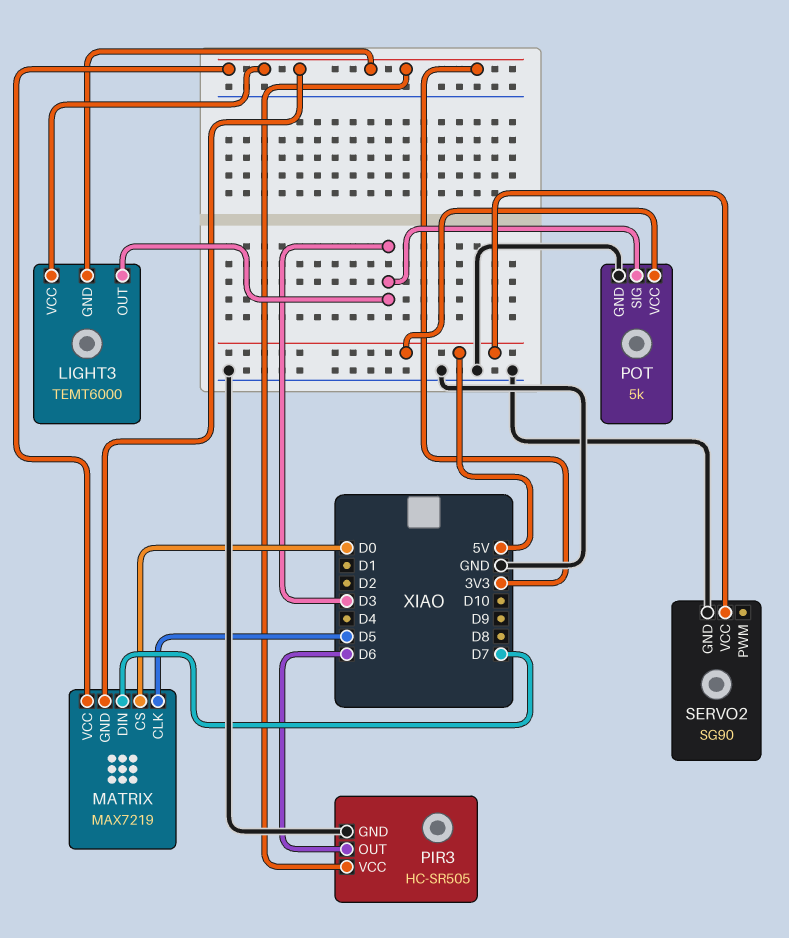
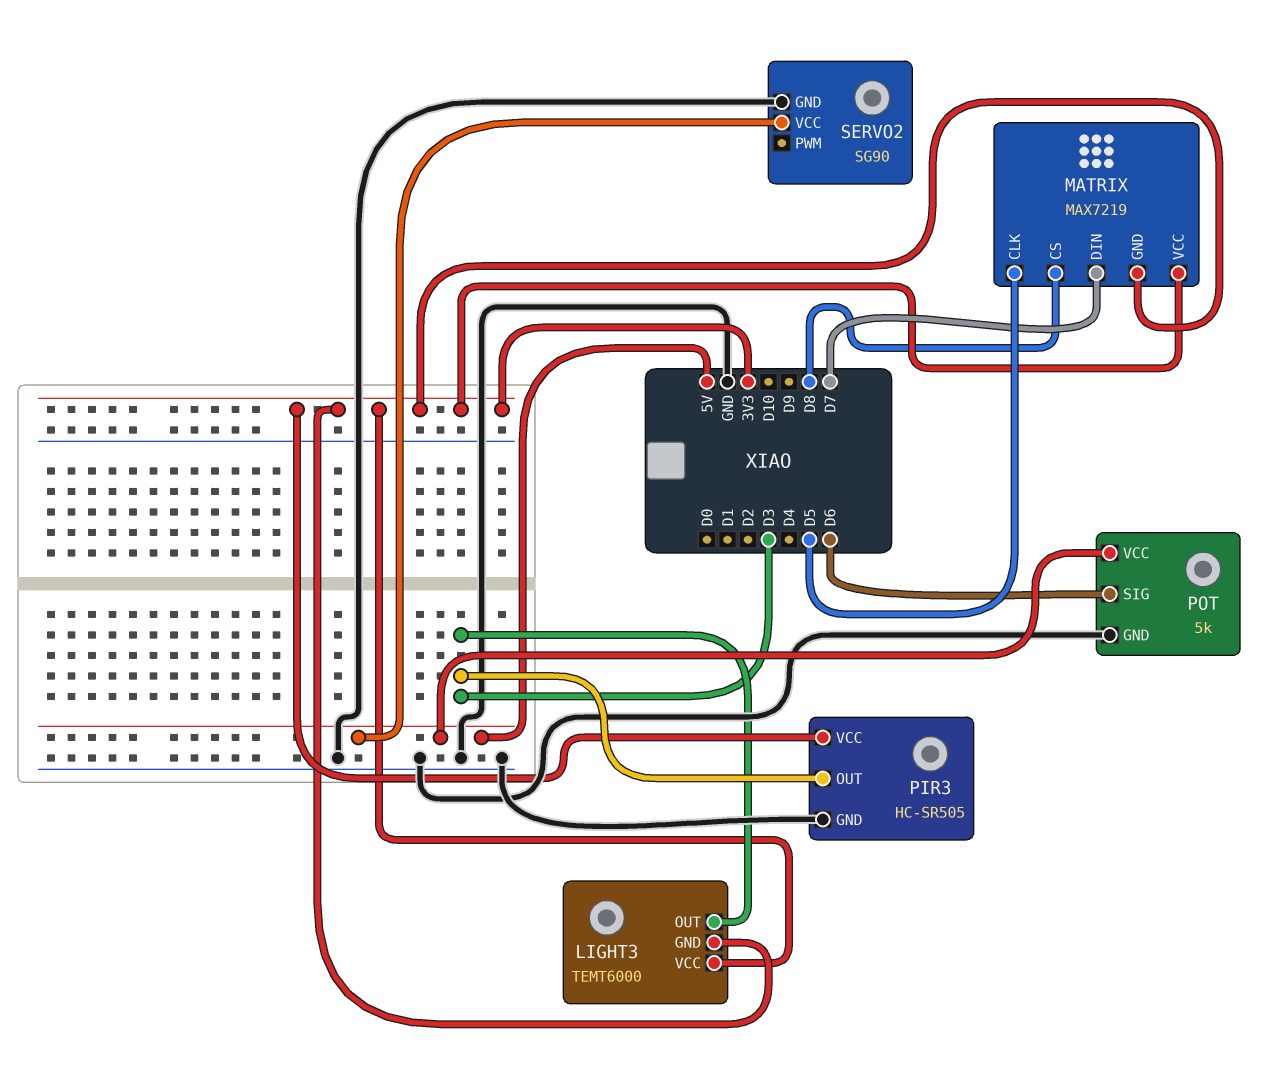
MATRIX pin CS: D0 -> D8
PIR3 pin OUT: D6 -> D3
POT pin SIG: D3 -> D6

